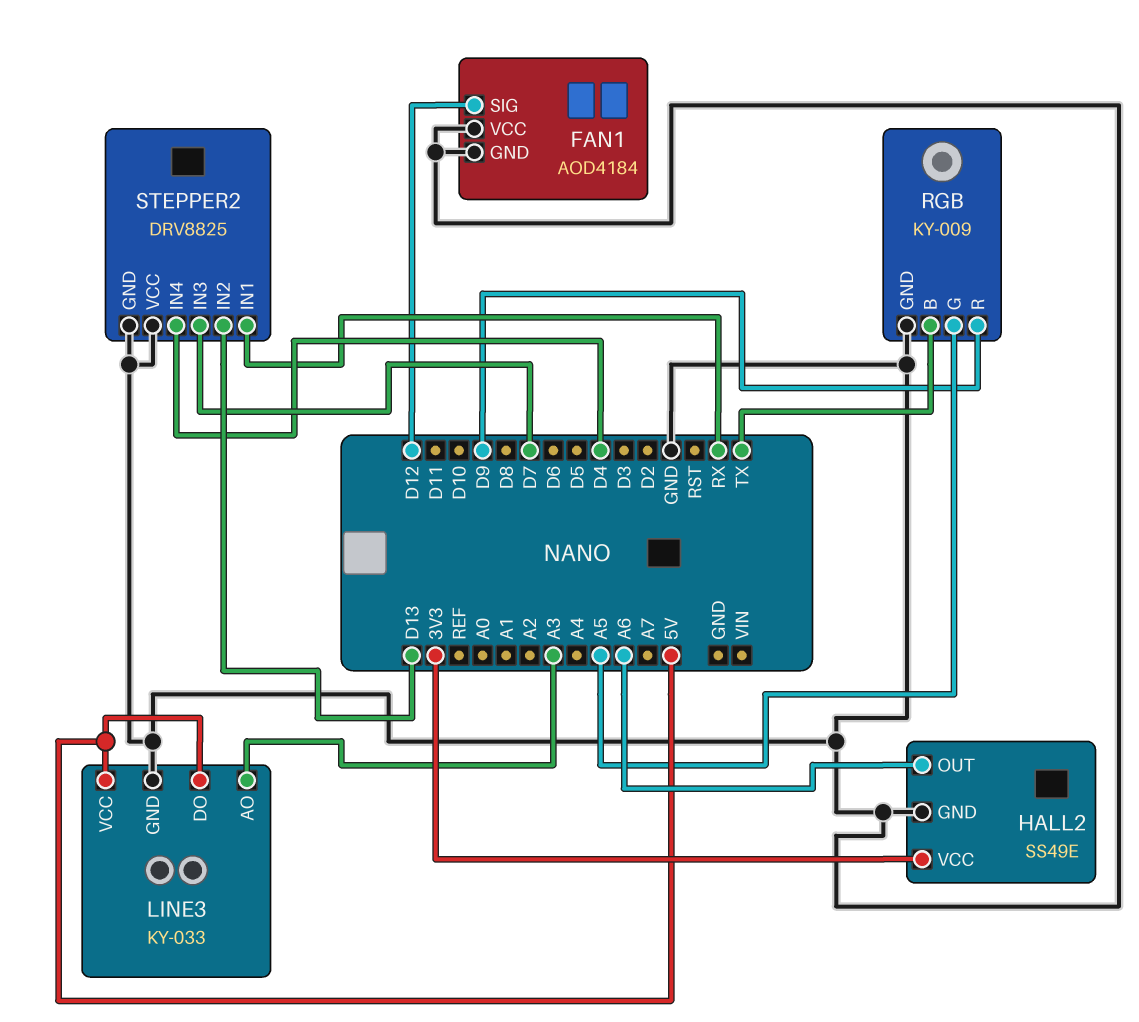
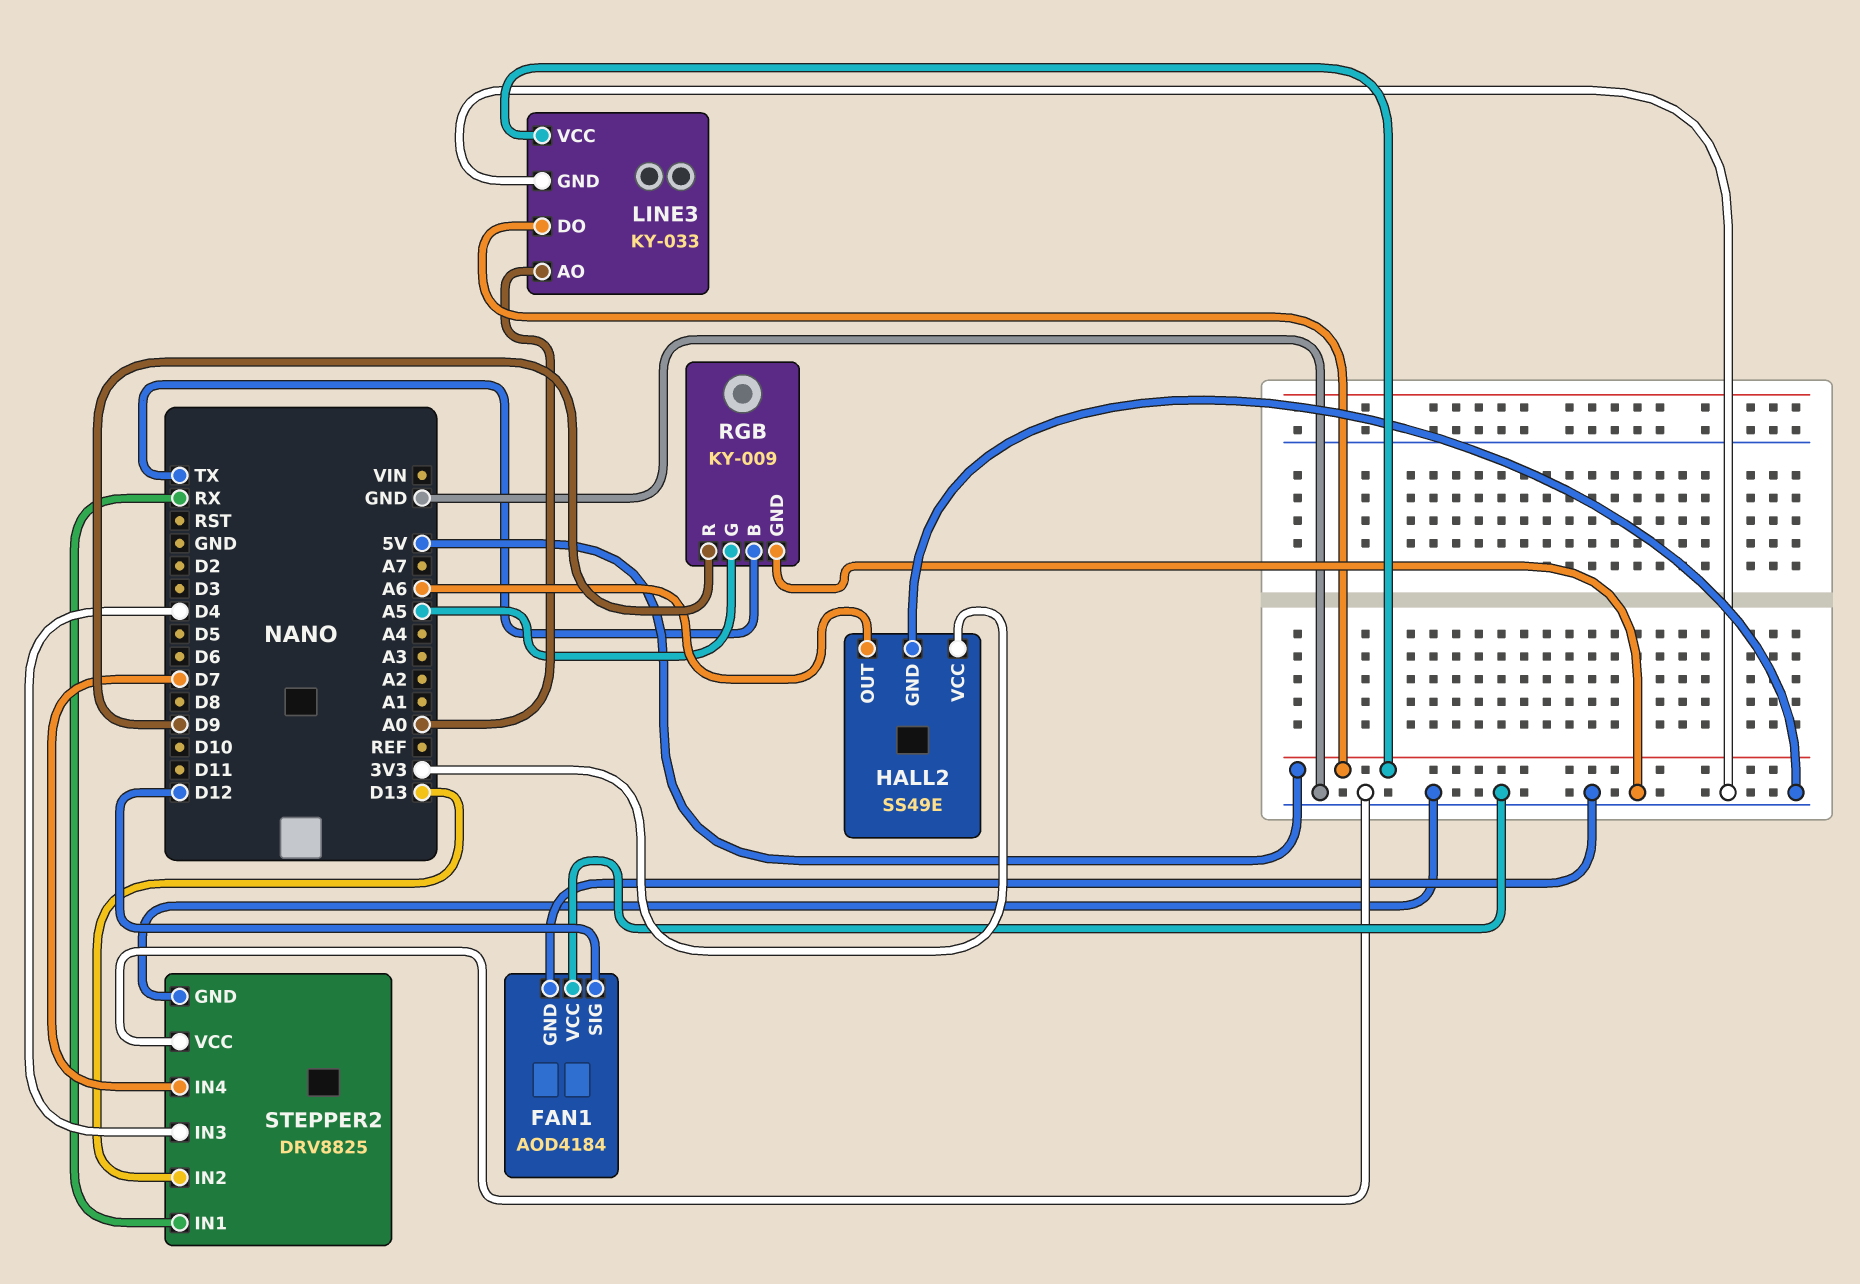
LINE3 pin AO: A3 -> A0
STEPPER2 pin IN3: D7 -> D4
STEPPER2 pin IN4: D4 -> D7

